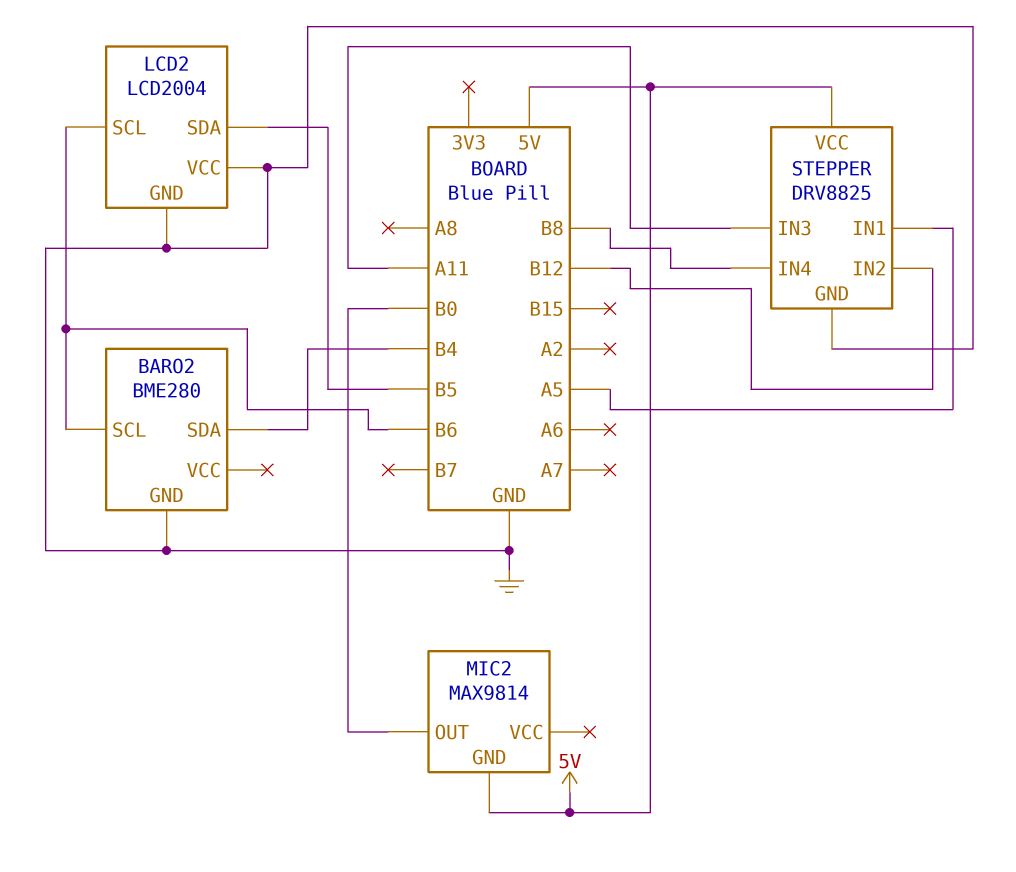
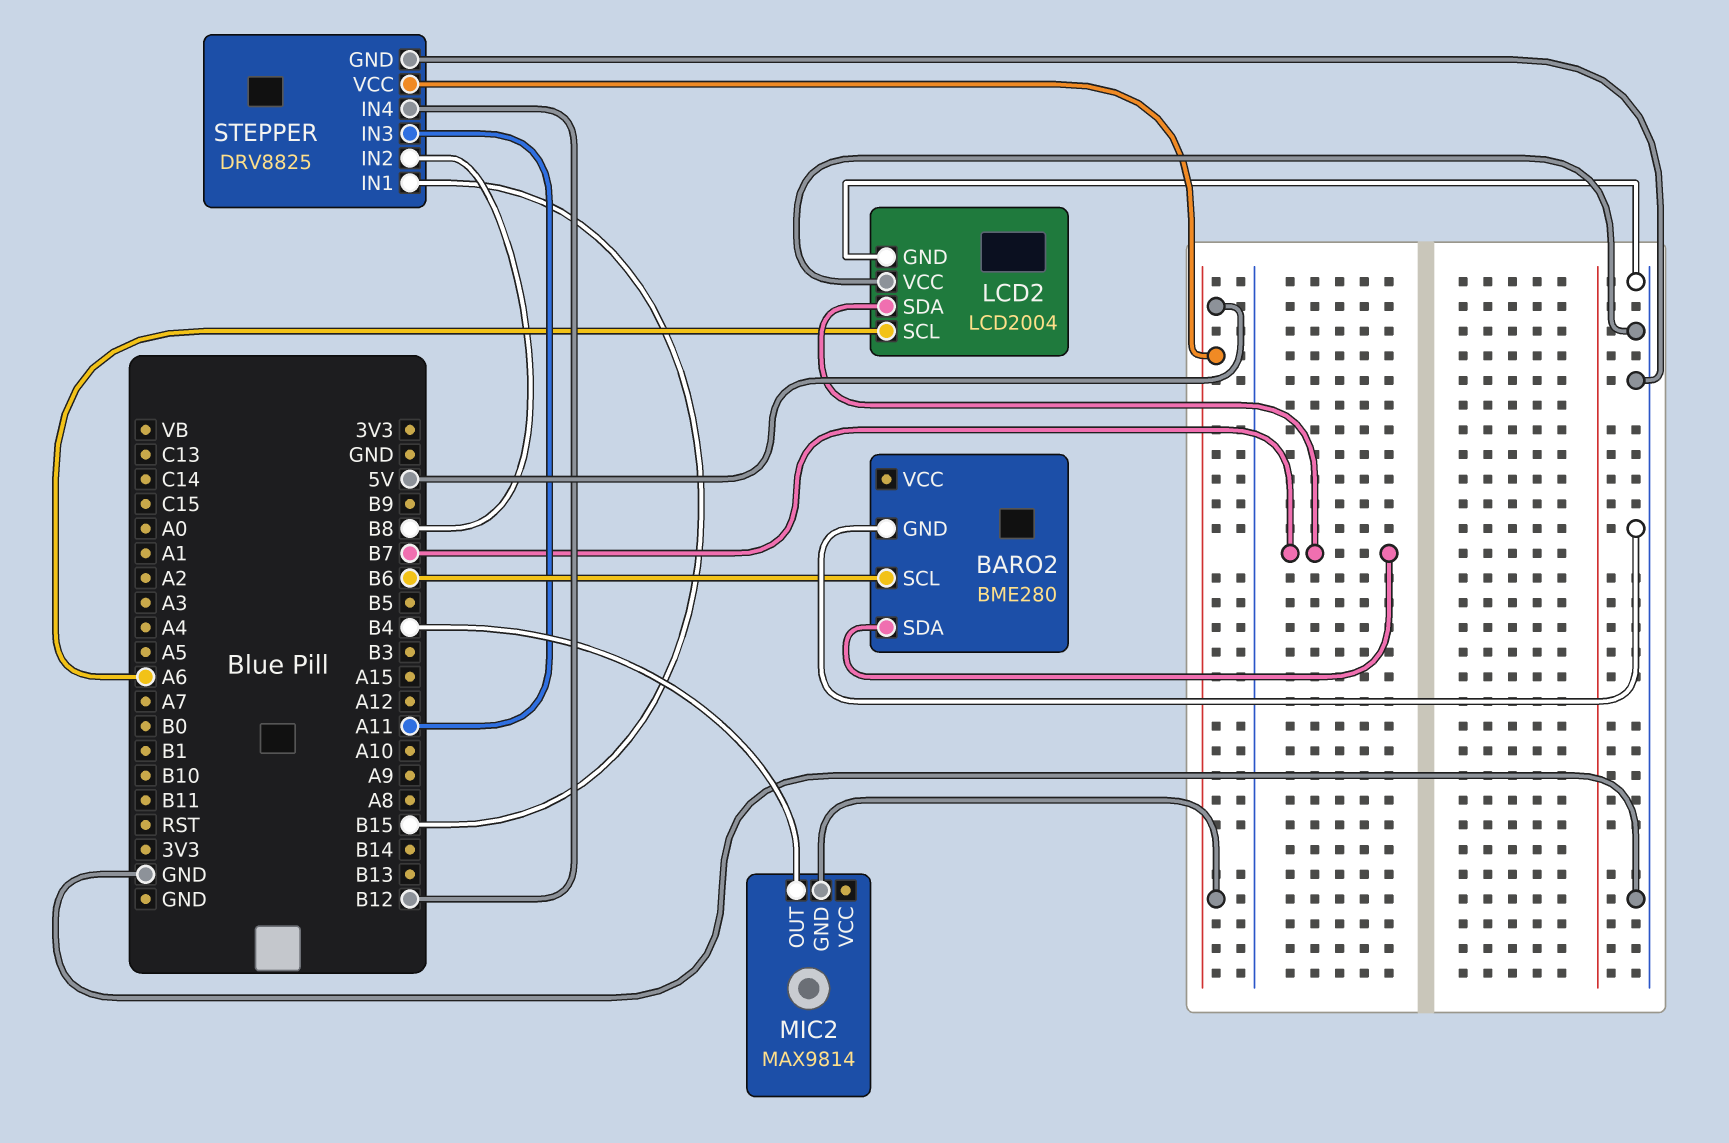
BARO2 pin SDA: B4 -> B7
LCD2 pin SCL: B6 -> A6
LCD2 pin SDA: B5 -> B7
MIC2 pin OUT: B0 -> B4
STEPPER pin IN1: A5 -> B15
STEPPER pin IN2: B12 -> B8
STEPPER pin IN4: B8 -> B12

